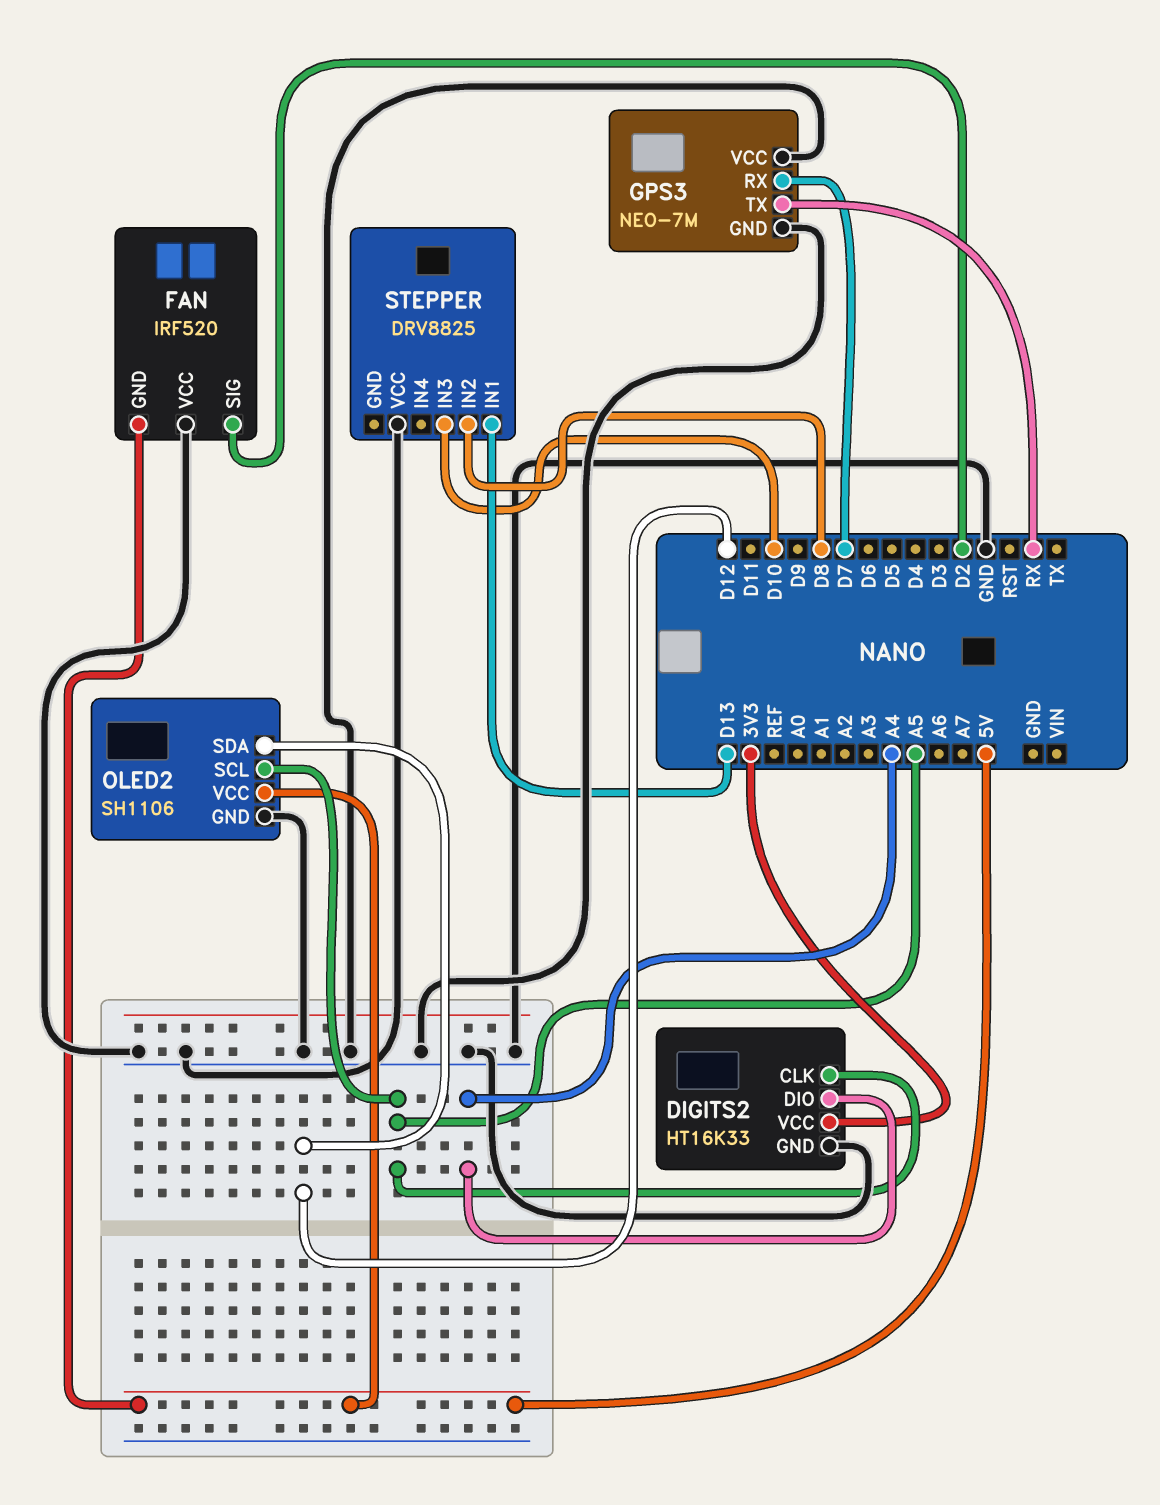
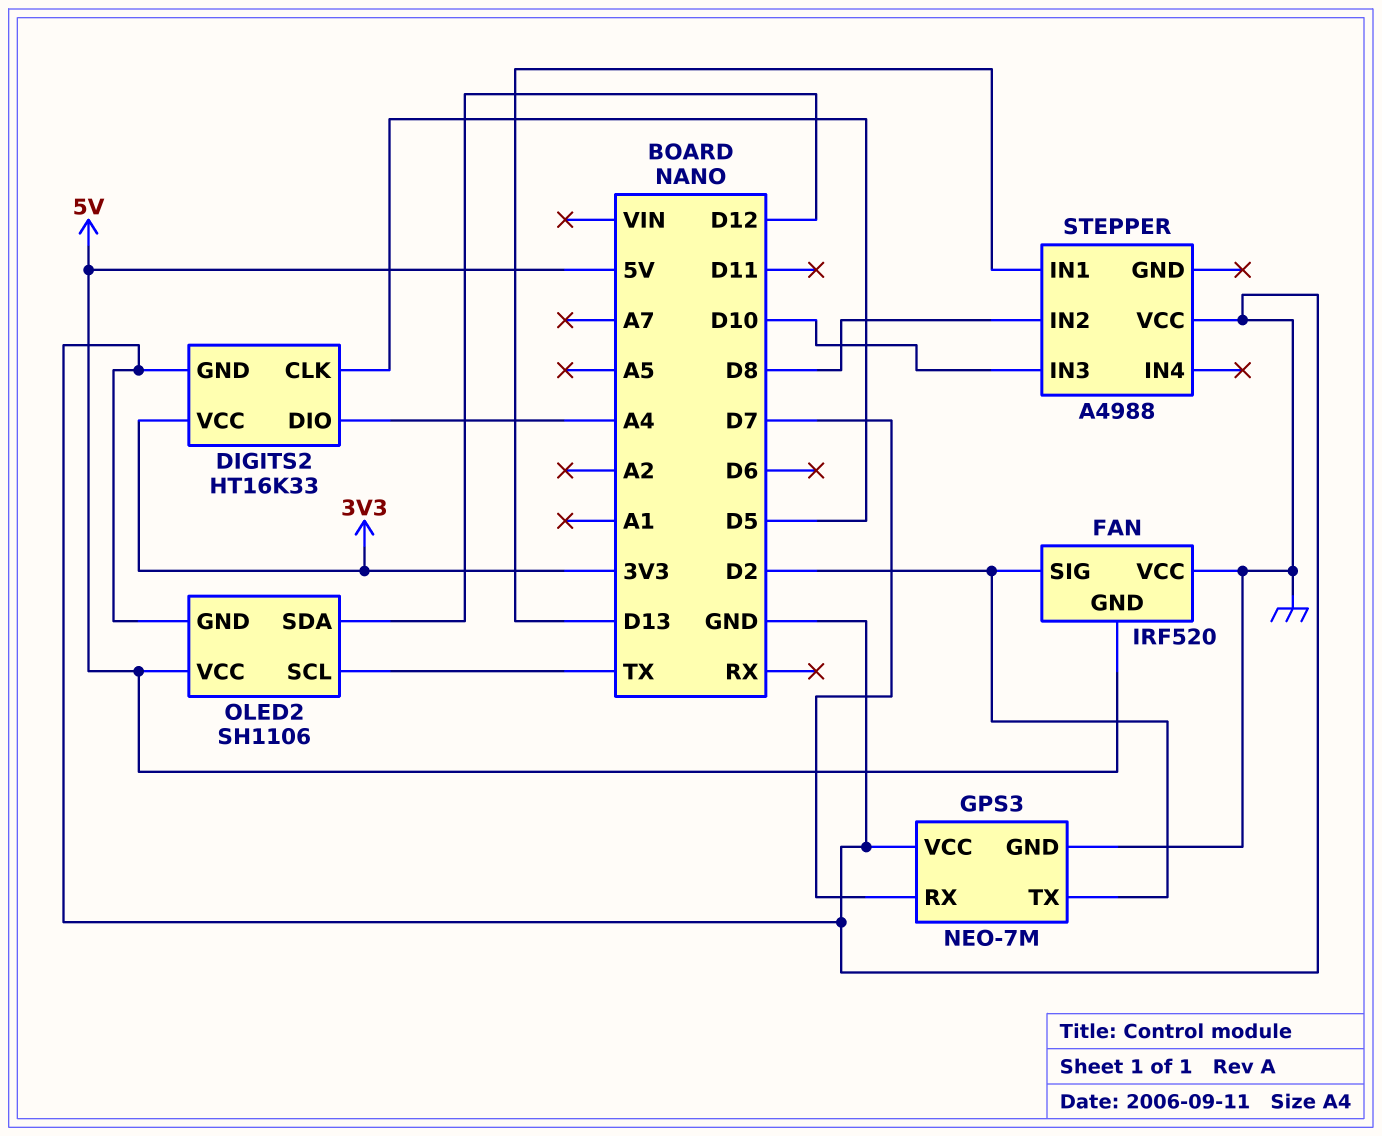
DIGITS2 pin CLK: A5 -> D5
GPS3 pin TX: RX -> D2
OLED2 pin SCL: A5 -> TX
STEPPER: DRV8825 -> A4988

